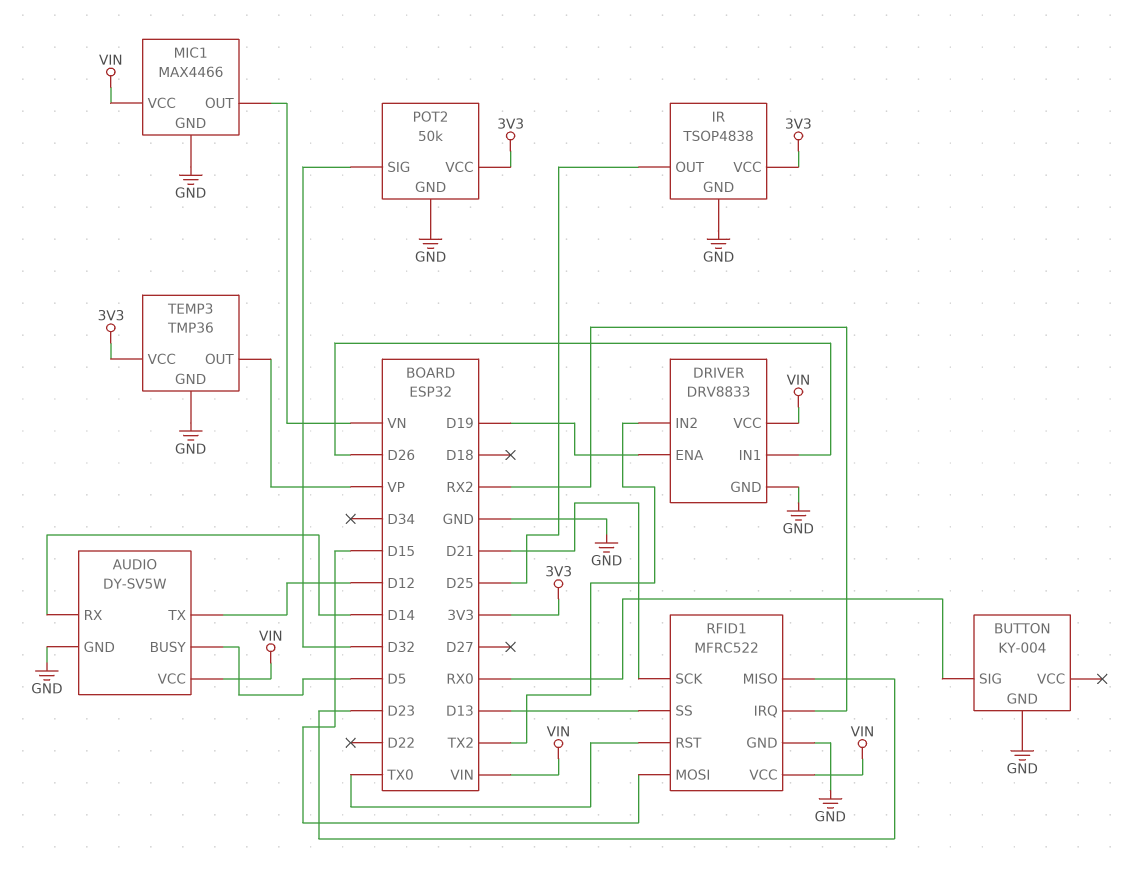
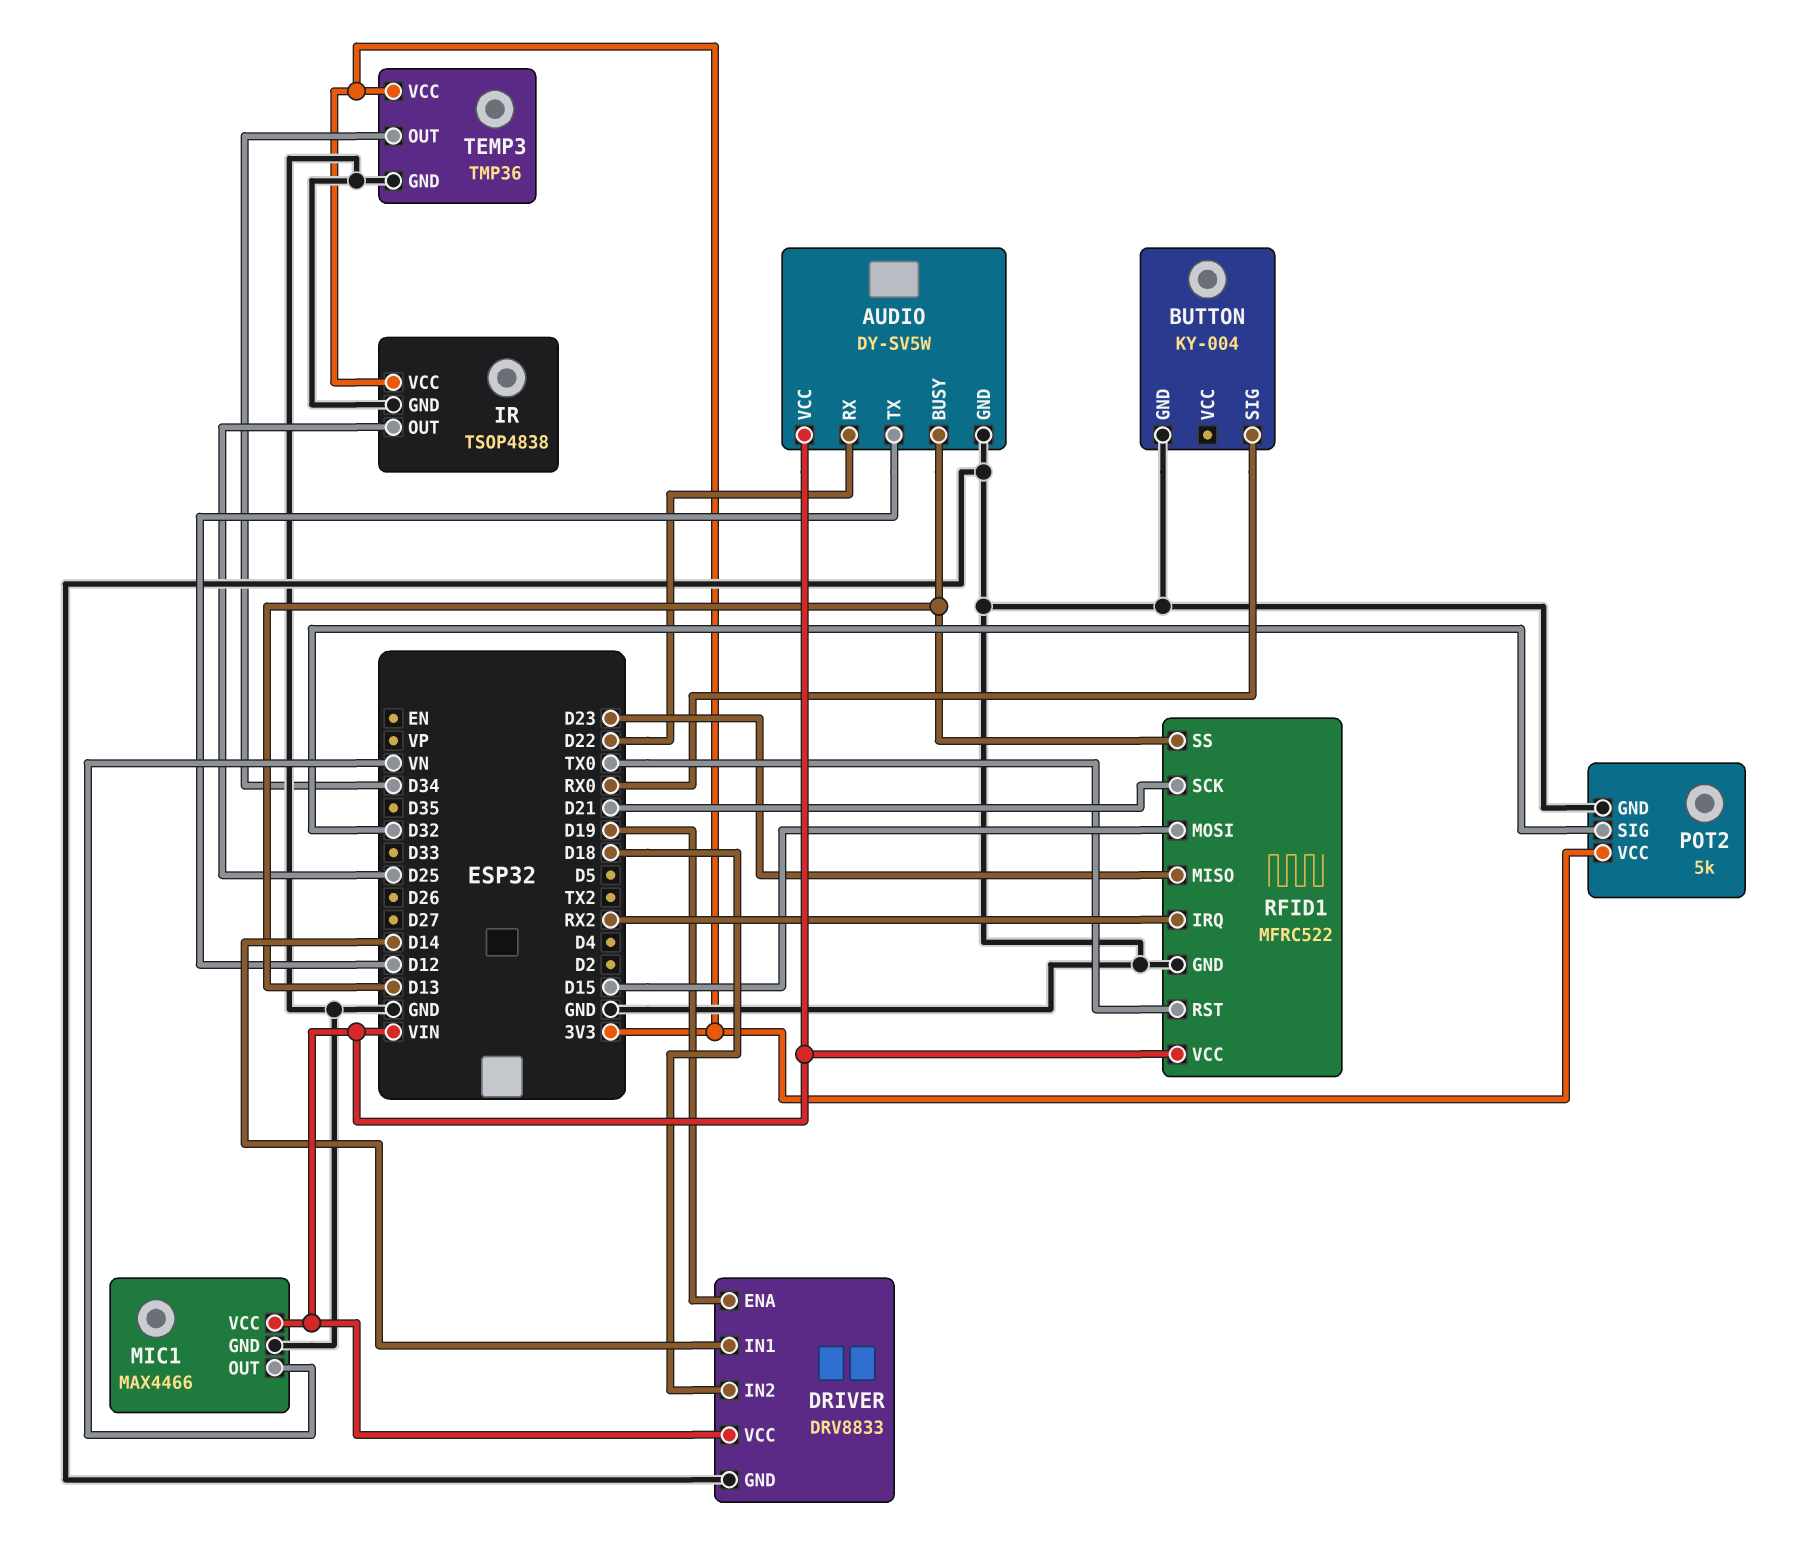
AUDIO pin BUSY: D5 -> D13
AUDIO pin RX: D14 -> D22
DRIVER pin IN1: D26 -> D14
DRIVER pin IN2: TX2 -> D18
POT2: 50k -> 5k
TEMP3 pin OUT: VP -> D34

